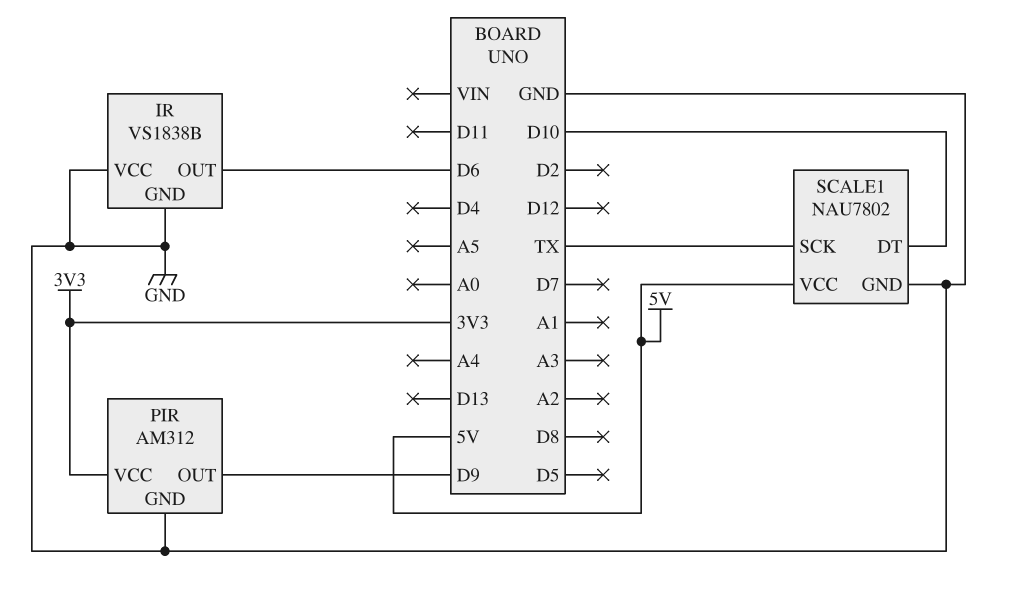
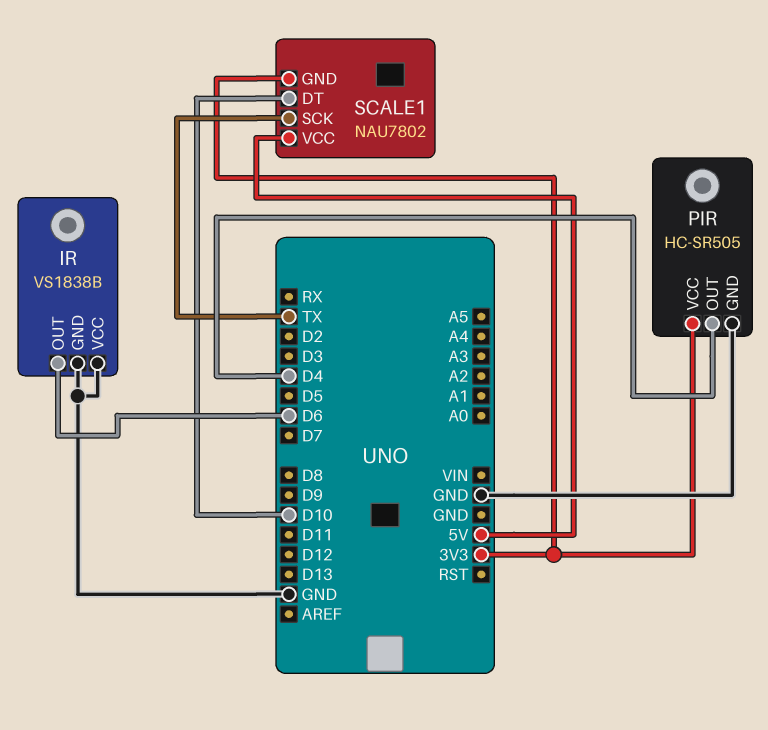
PIR: AM312 -> HC-SR505
PIR pin OUT: D9 -> D4
SCALE1 pin GND: GND -> 3V3

